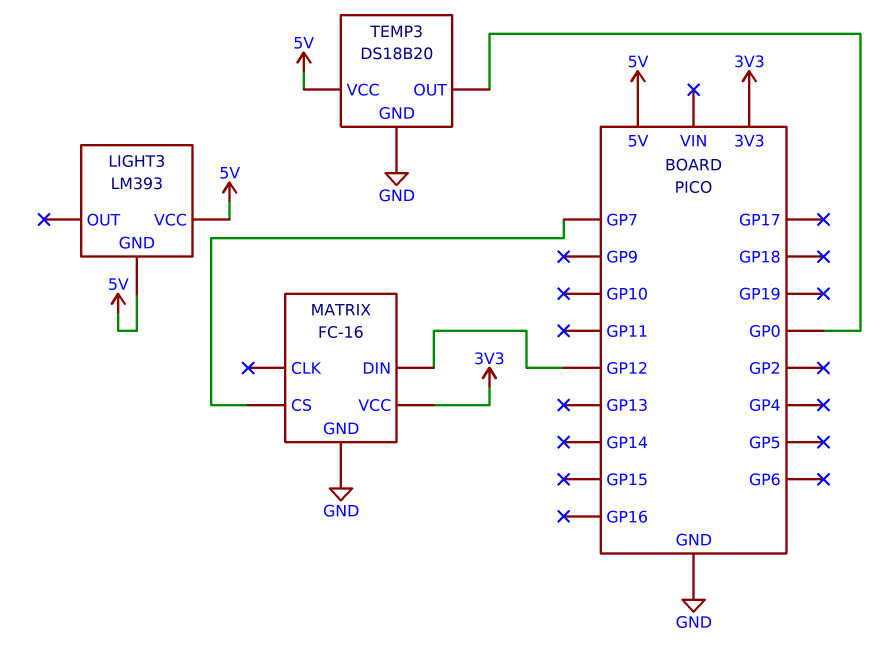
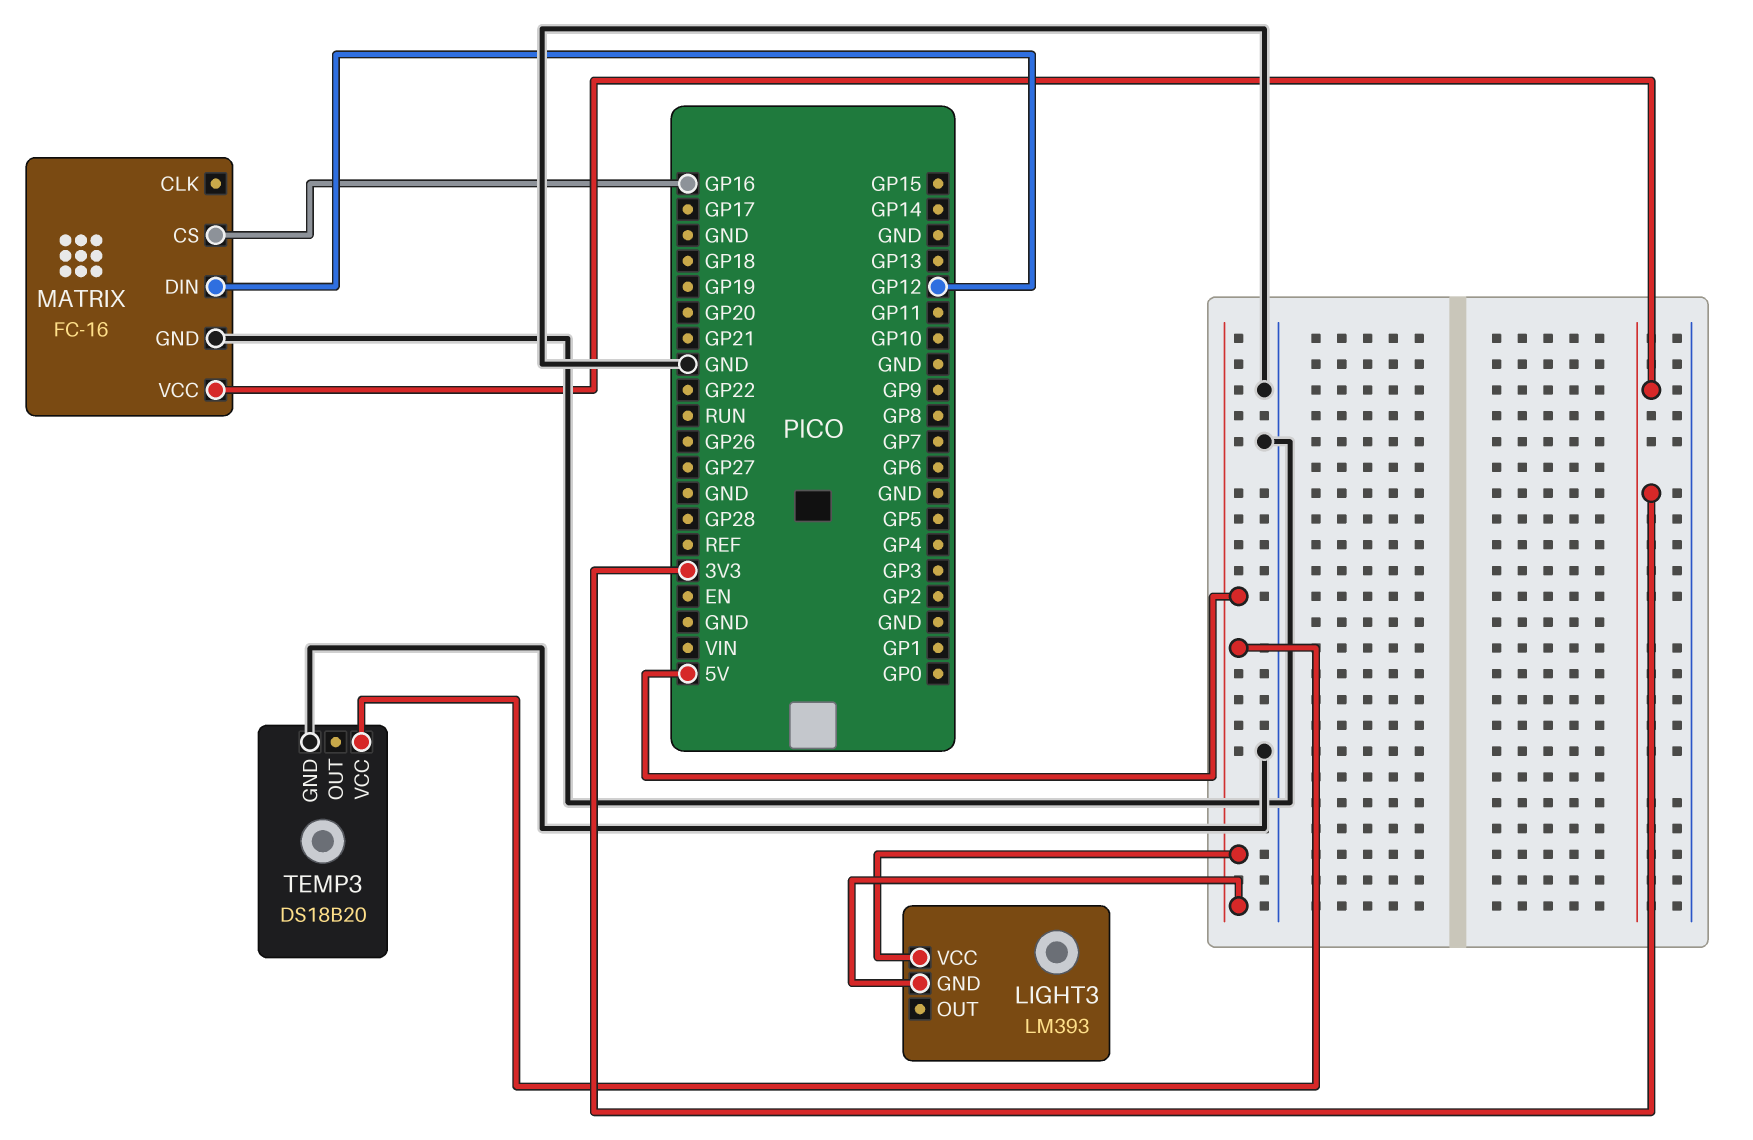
MATRIX pin CS: GP7 -> GP16
TEMP3 pin OUT: GP0 -> none

